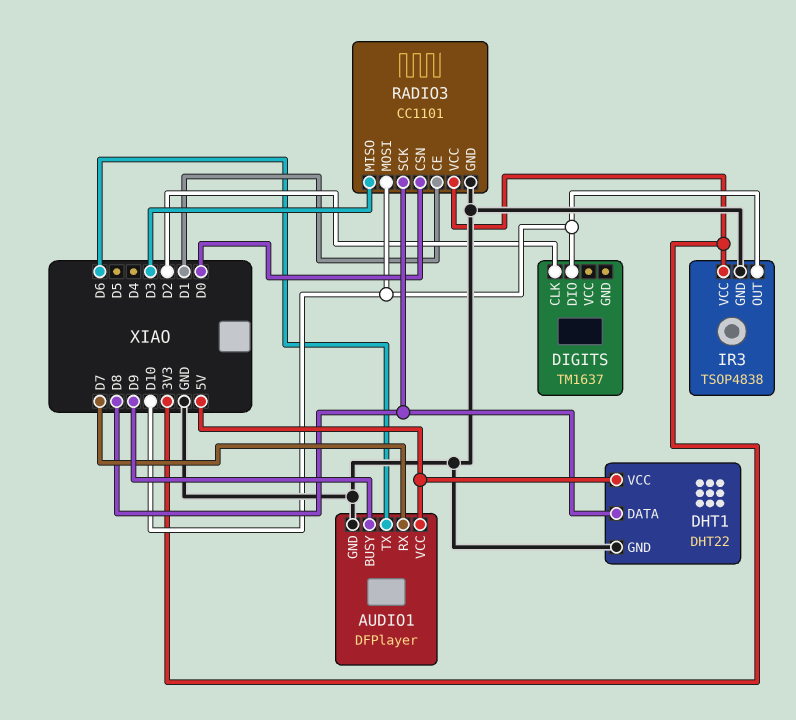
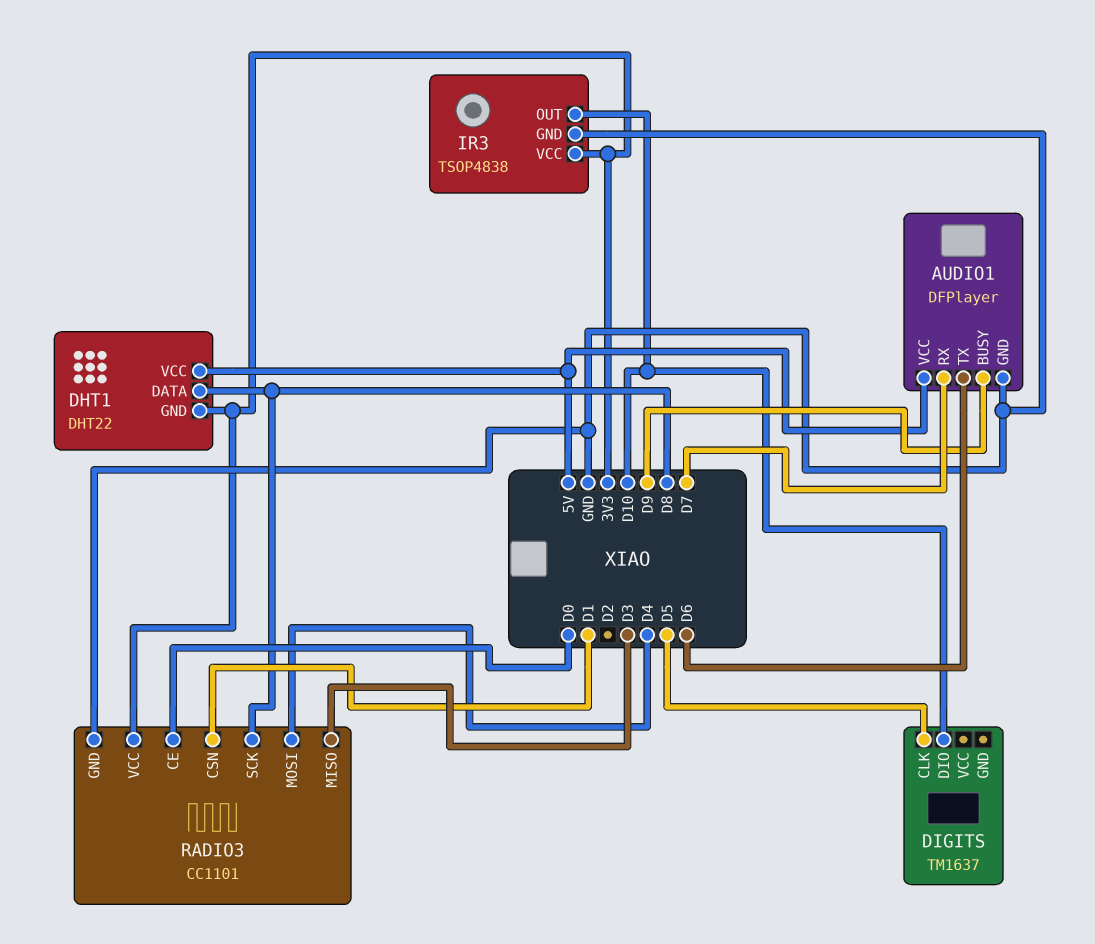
DHT1 pin GND: GND -> 3V3
DIGITS pin CLK: D2 -> D5
RADIO3 pin CE: D1 -> D0
RADIO3 pin CSN: D0 -> D1
RADIO3 pin MOSI: D10 -> D4

